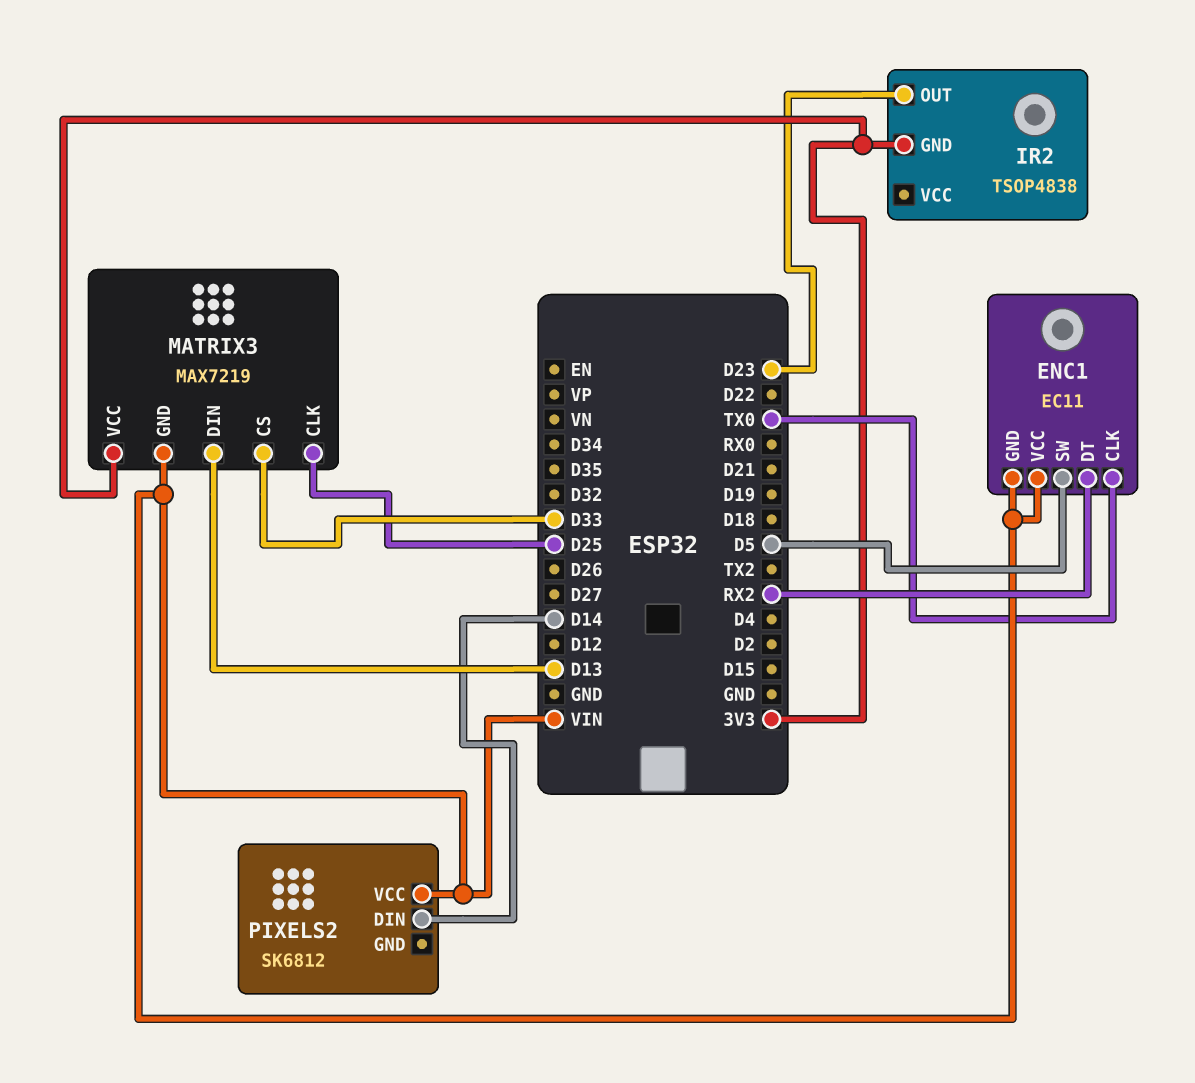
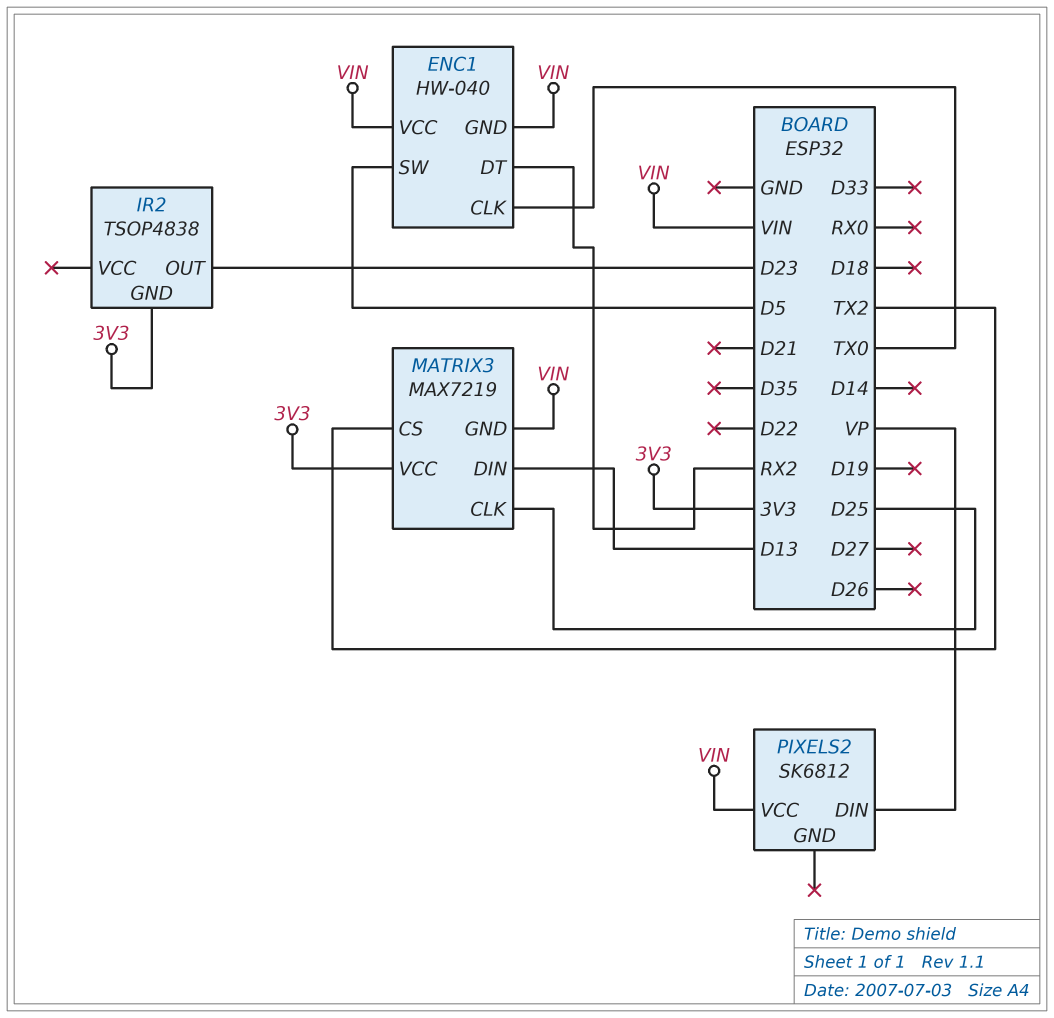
ENC1: EC11 -> HW-040
MATRIX3 pin CS: D33 -> TX2
PIXELS2 pin DIN: D14 -> VP

